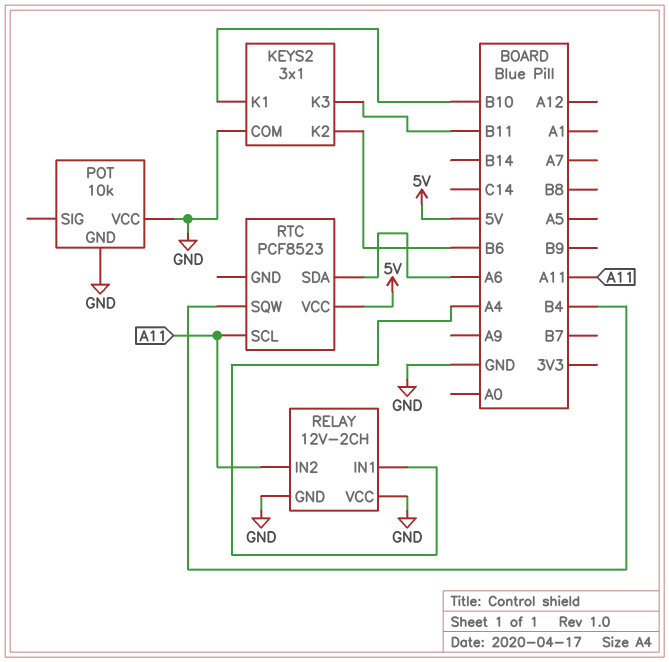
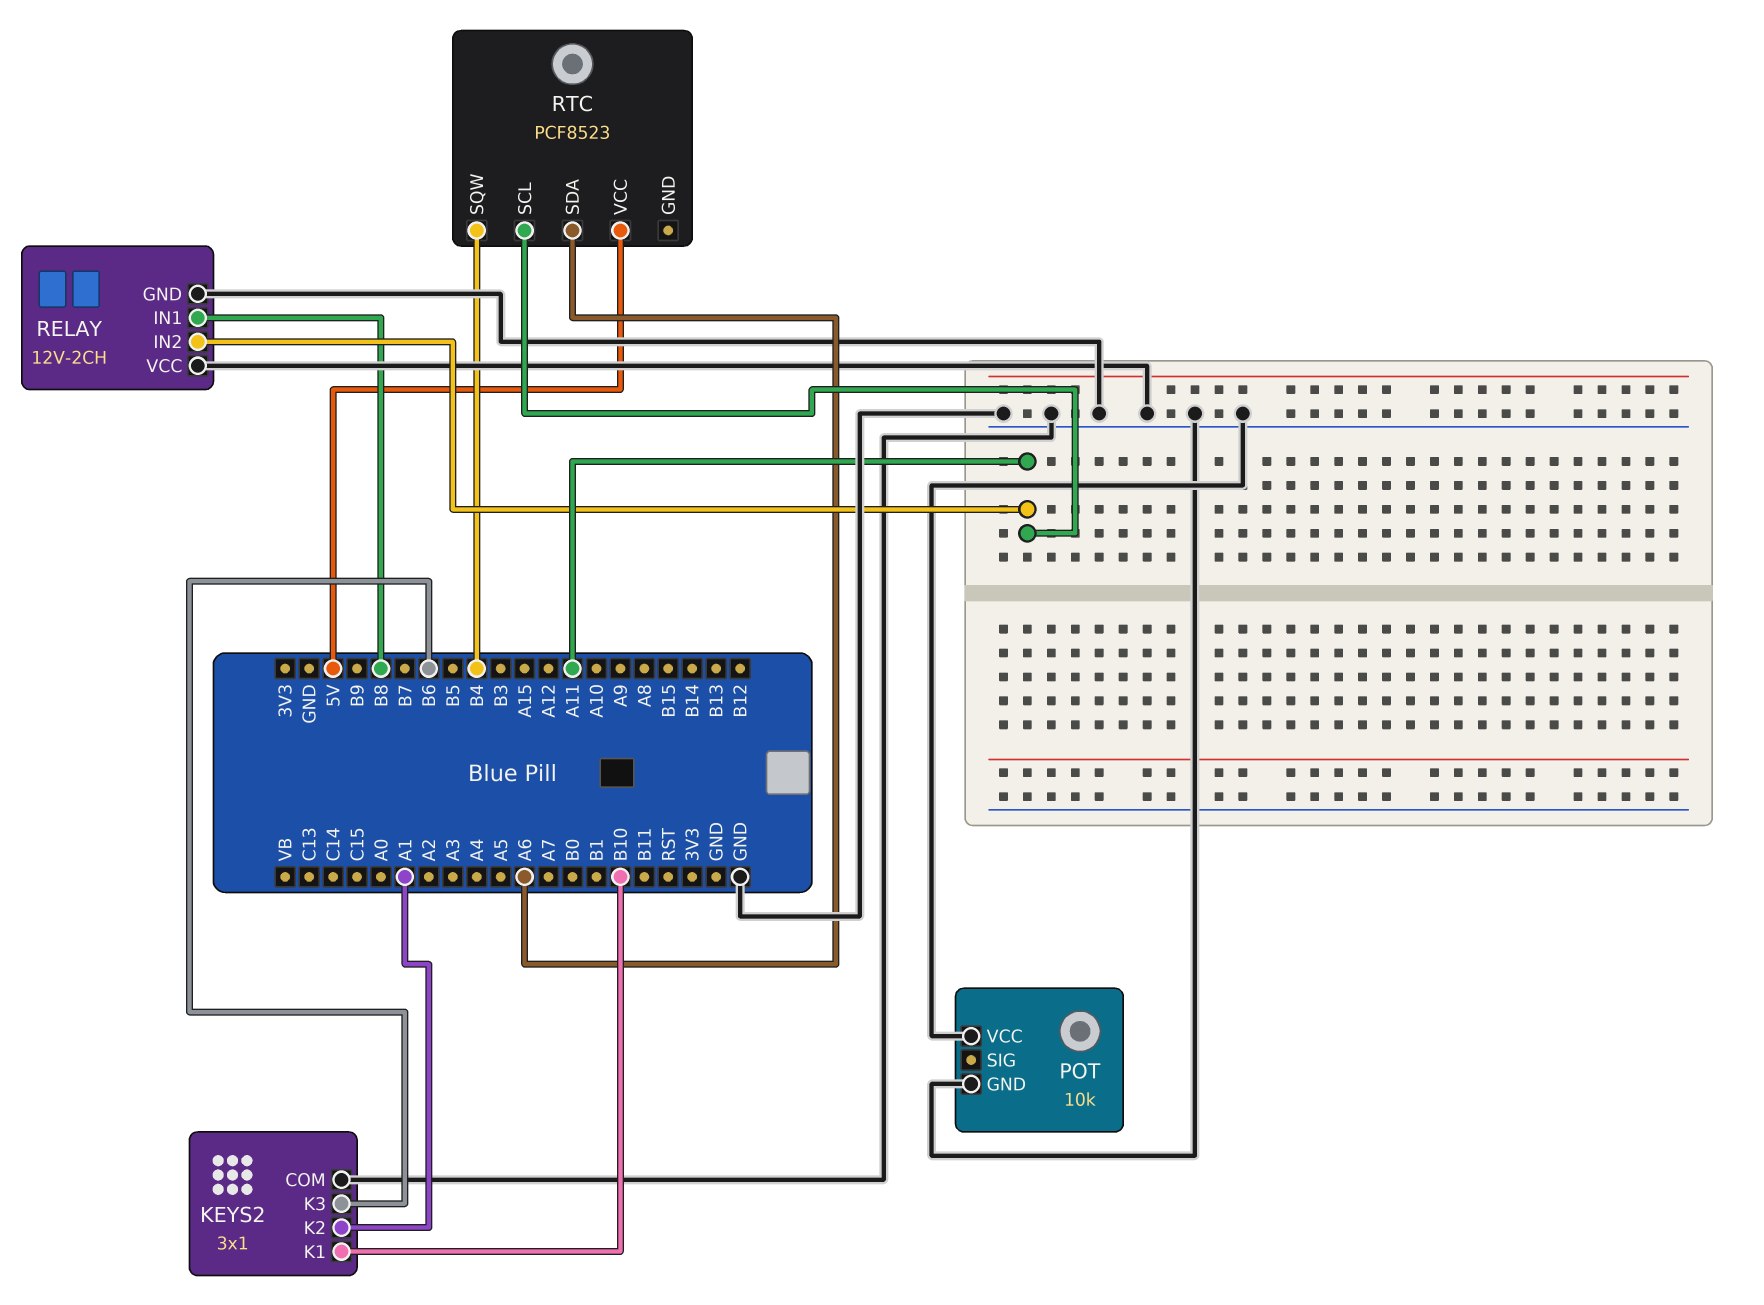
KEYS2 pin K2: B6 -> A1
KEYS2 pin K3: B11 -> B6
RELAY pin IN1: A4 -> B8

